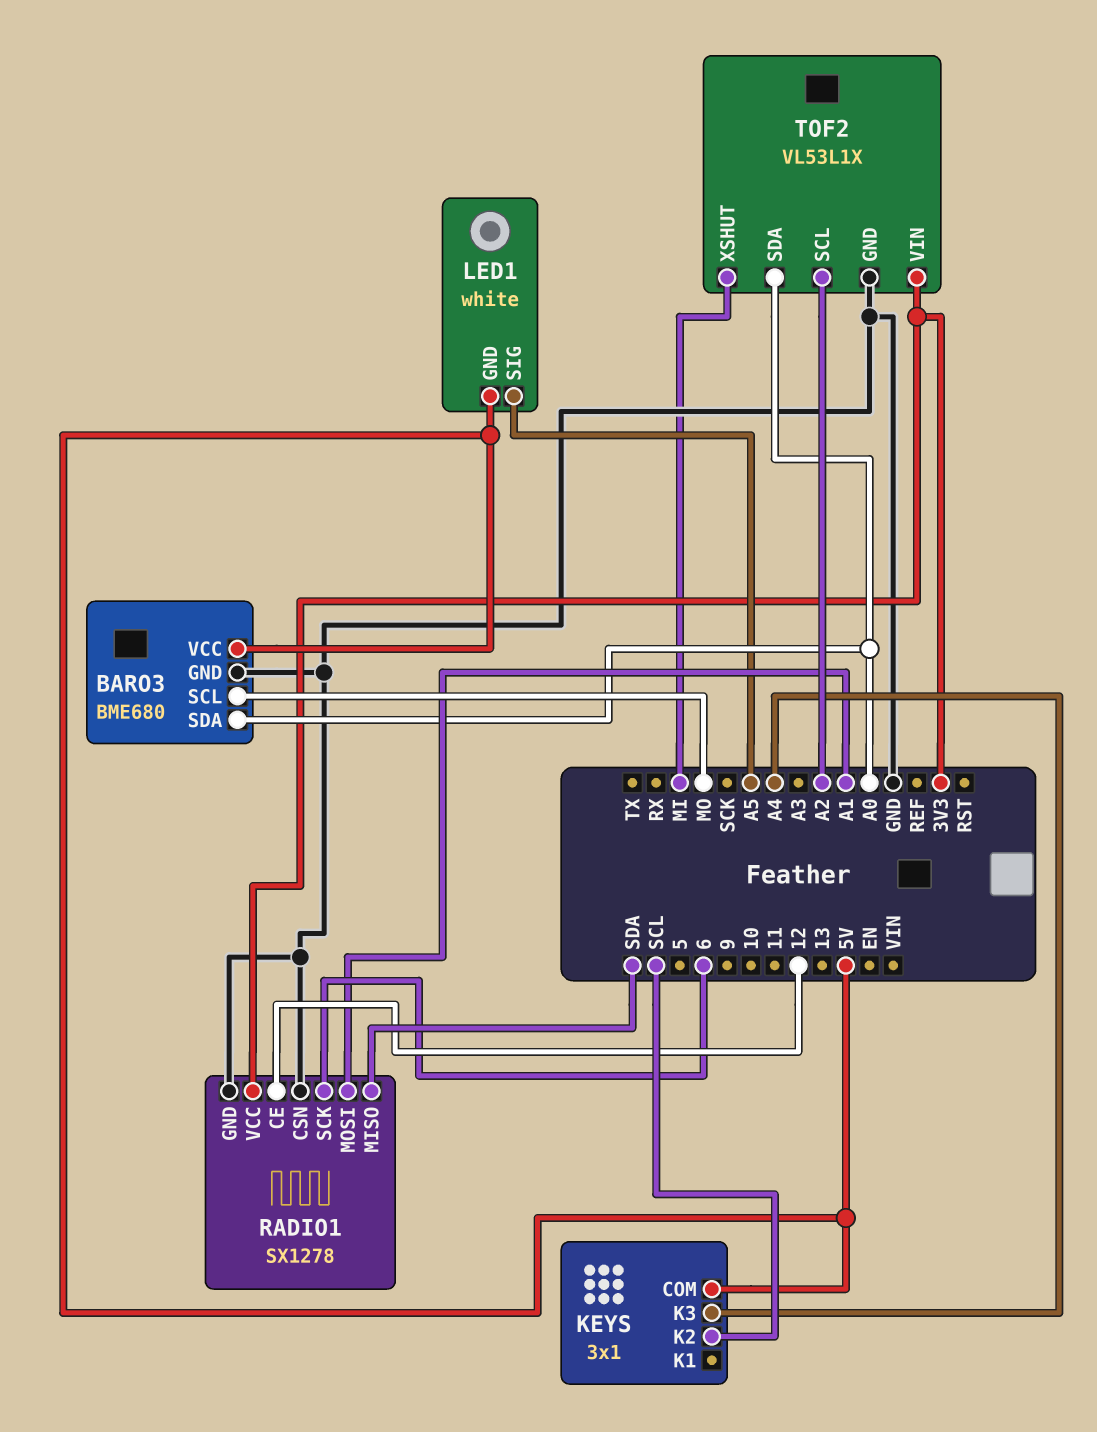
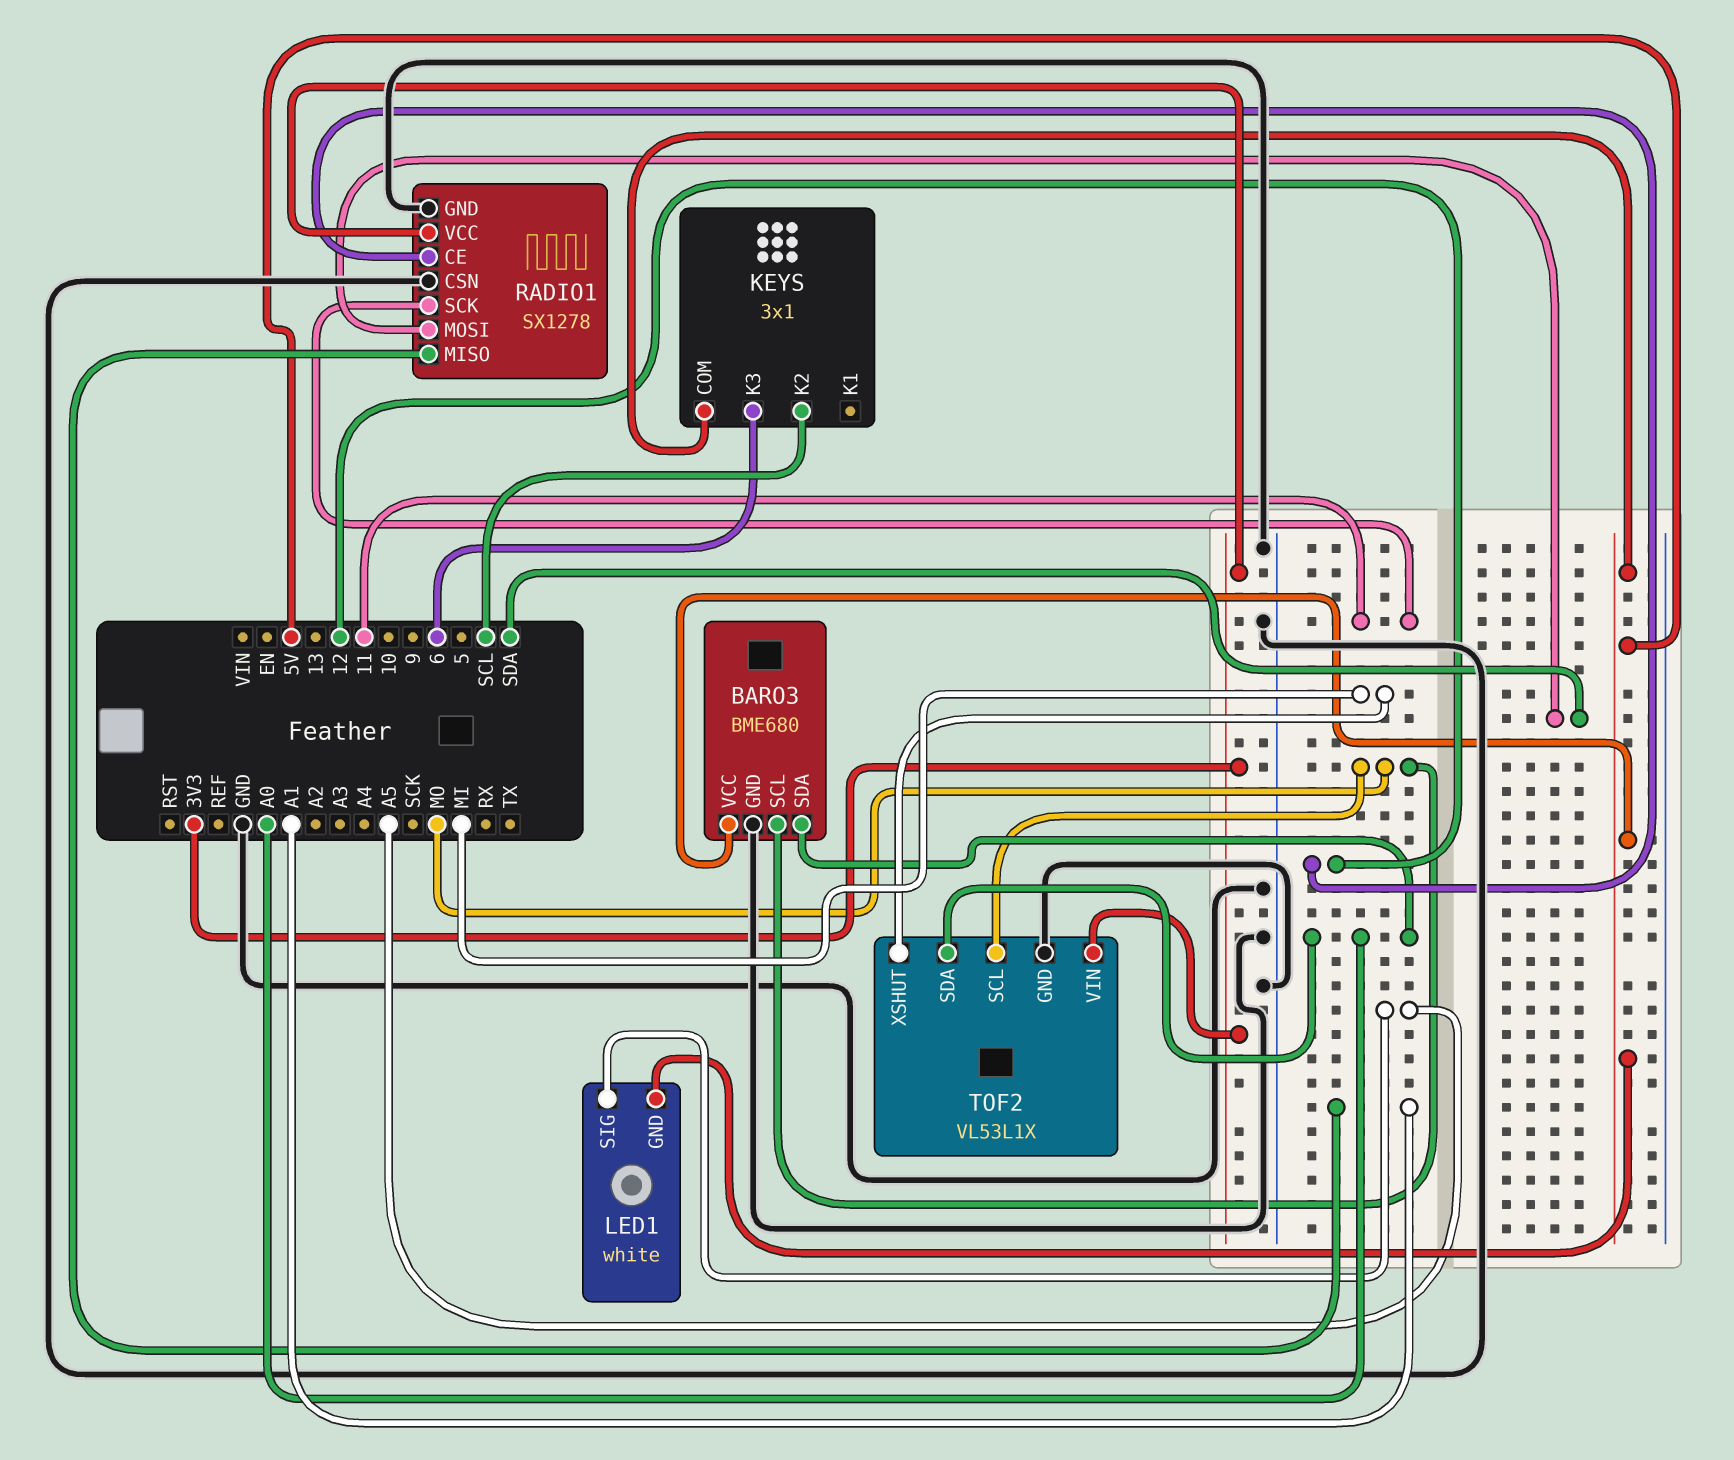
KEYS pin K3: A4 -> 6
RADIO1 pin MISO: SDA -> A1
RADIO1 pin MOSI: A1 -> SDA
RADIO1 pin SCK: 6 -> 11
TOF2 pin SCL: A2 -> MO

